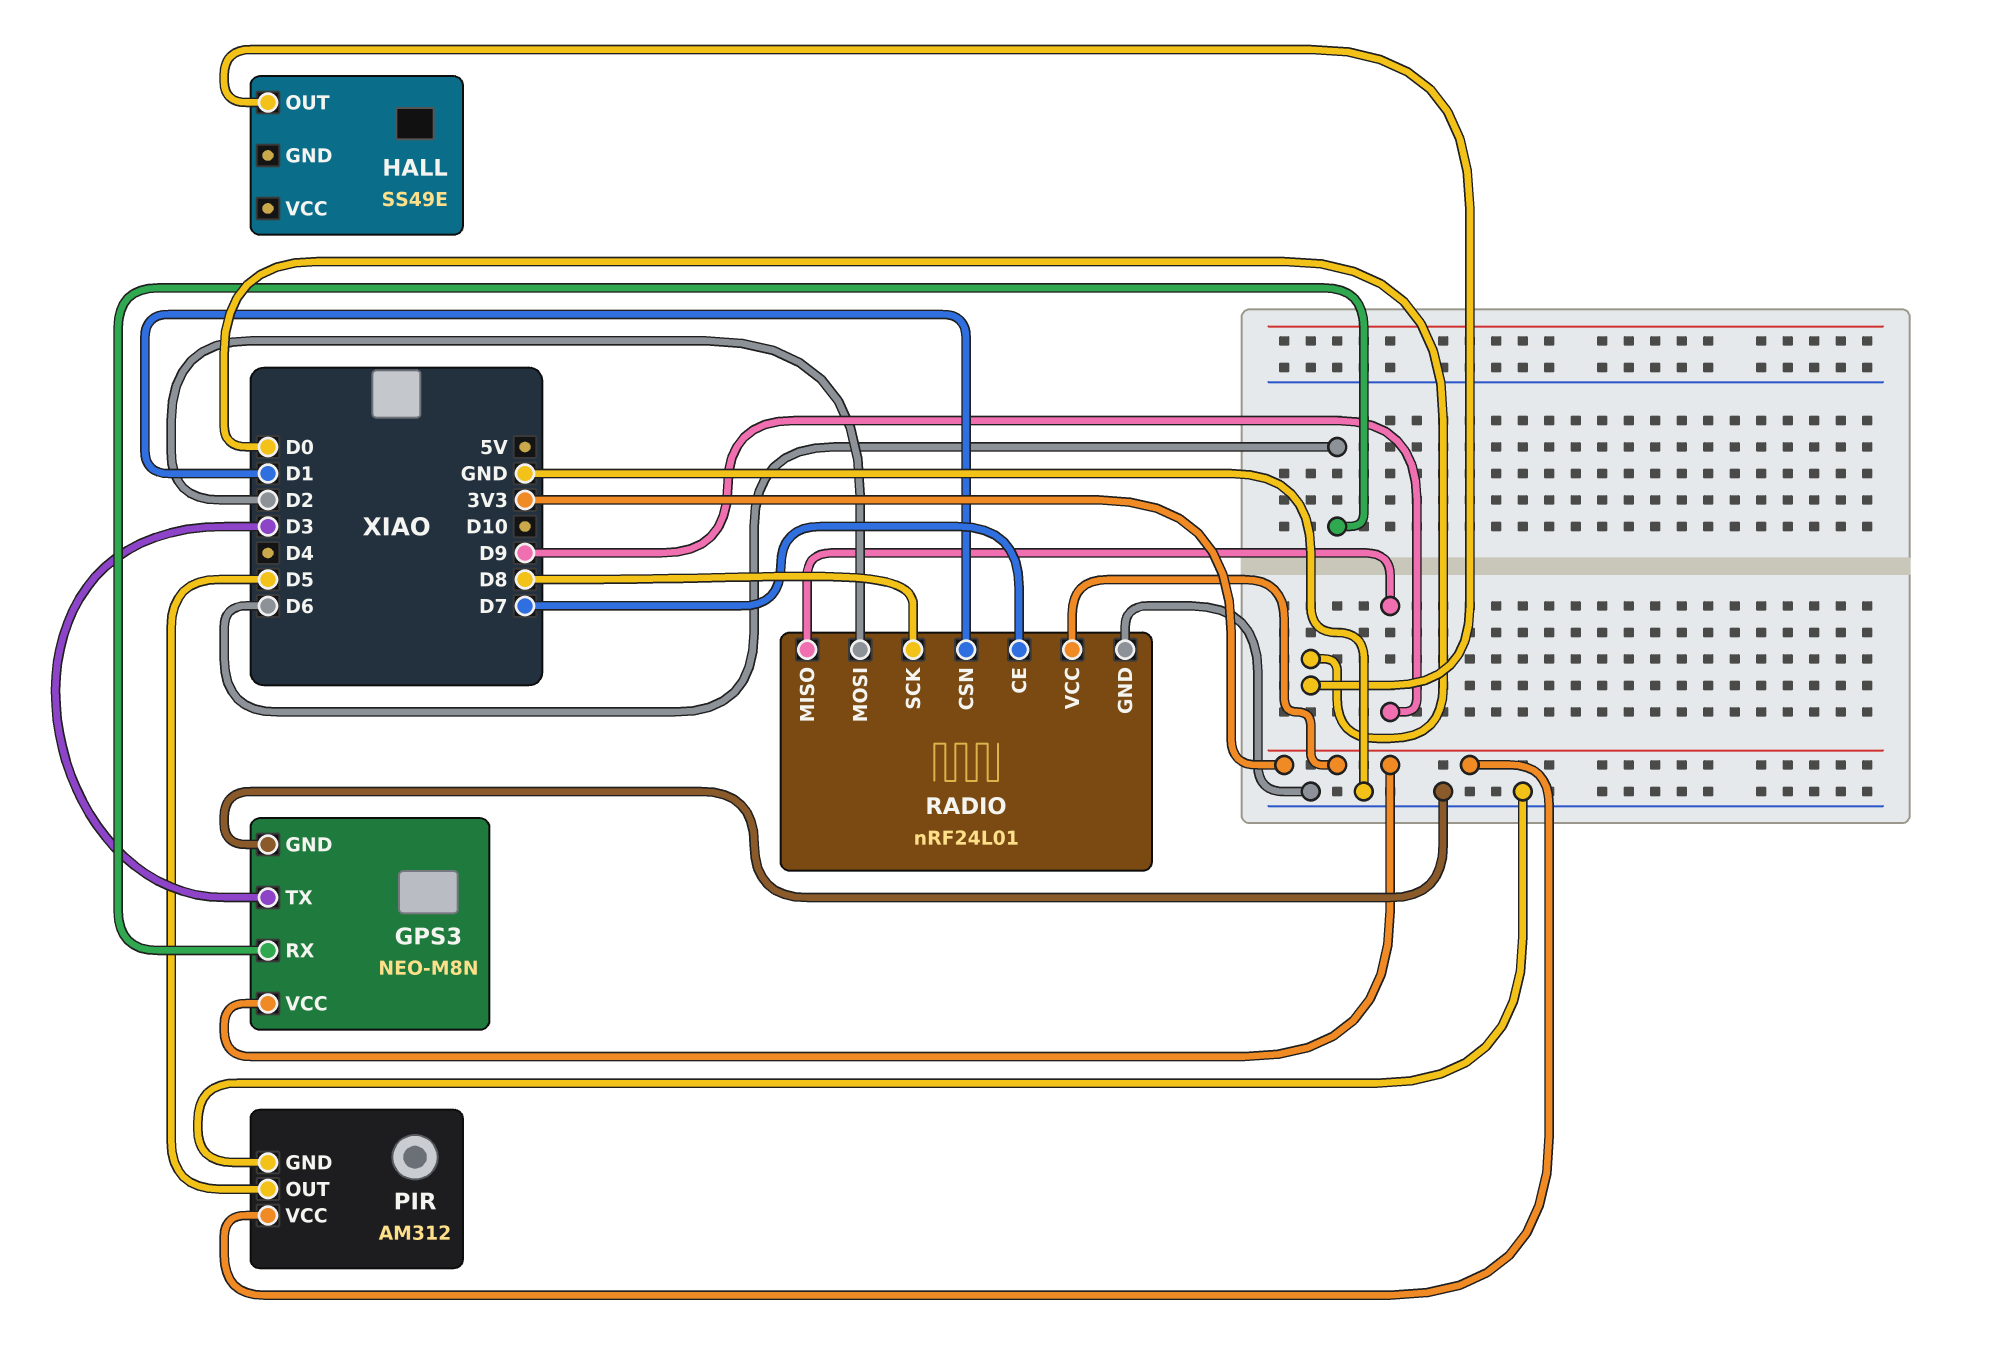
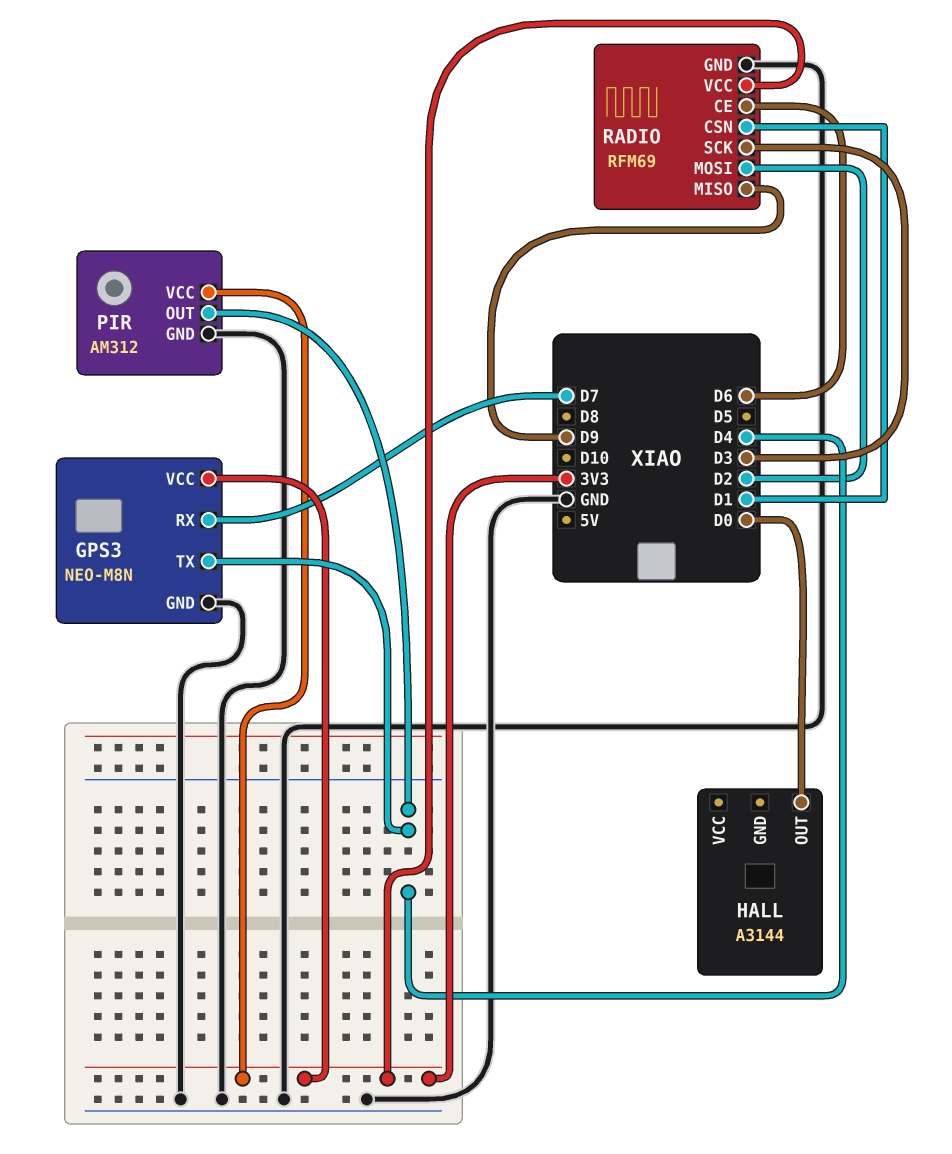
GPS3 pin RX: D6 -> D7
GPS3 pin TX: D3 -> D4
HALL: SS49E -> A3144
PIR pin OUT: D5 -> D4
RADIO: nRF24L01 -> RFM69
RADIO pin CE: D7 -> D6
RADIO pin SCK: D8 -> D3

